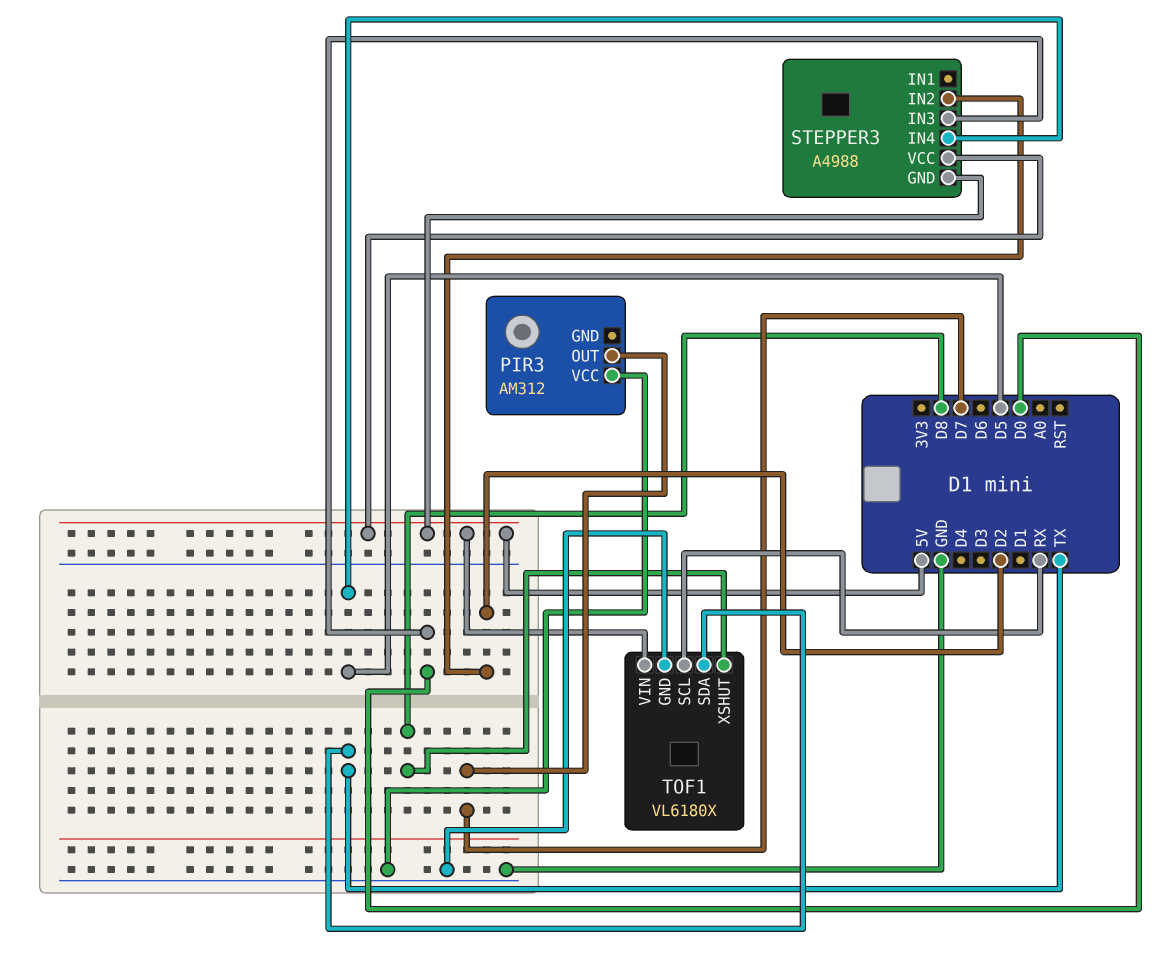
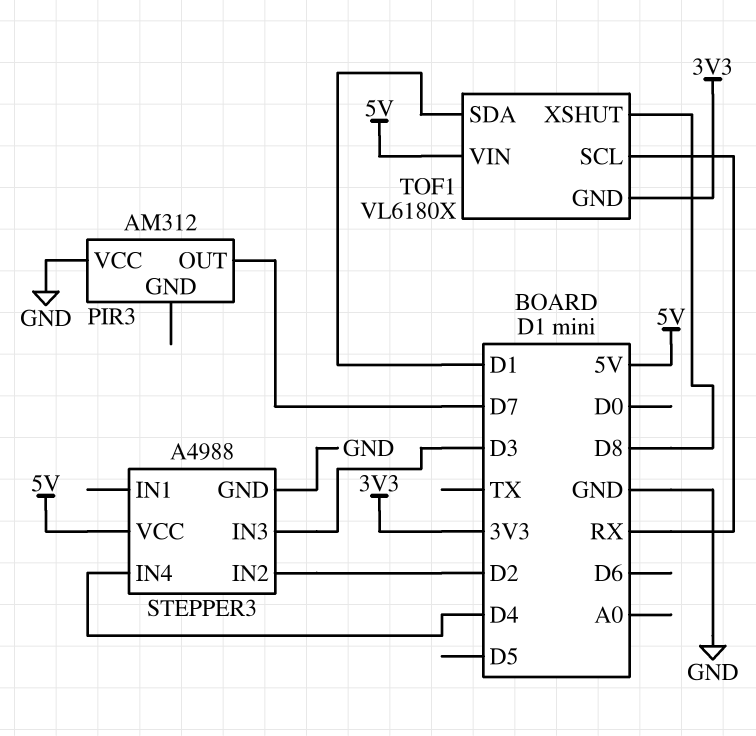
STEPPER3 pin GND: 5V -> GND
STEPPER3 pin IN3: D0 -> D3
STEPPER3 pin IN4: D5 -> D4
TOF1 pin GND: GND -> 3V3
TOF1 pin SDA: TX -> D1

